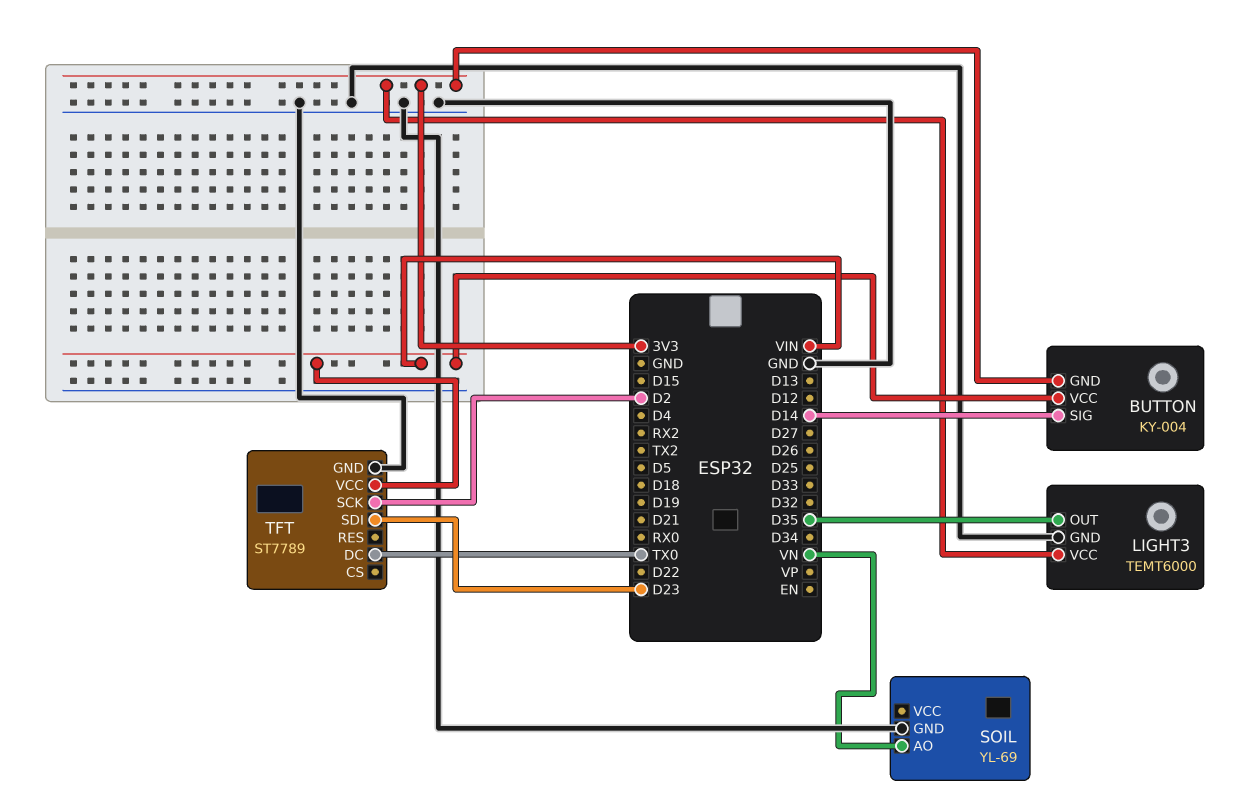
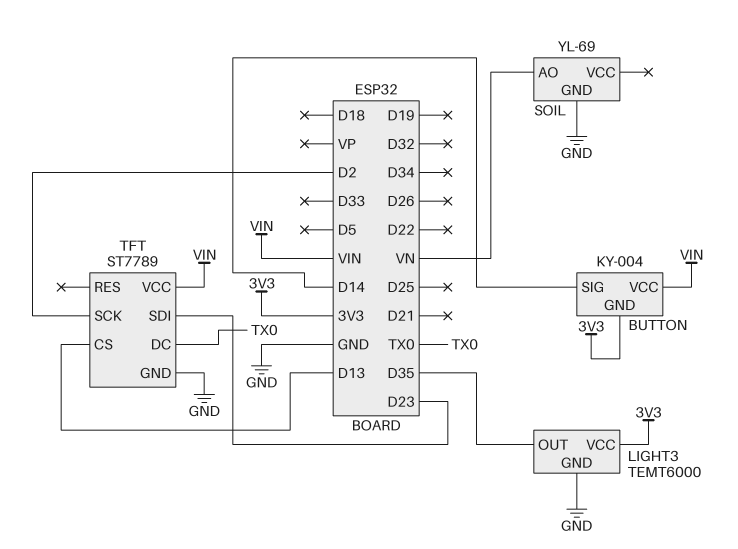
TFT pin CS: none -> D13

